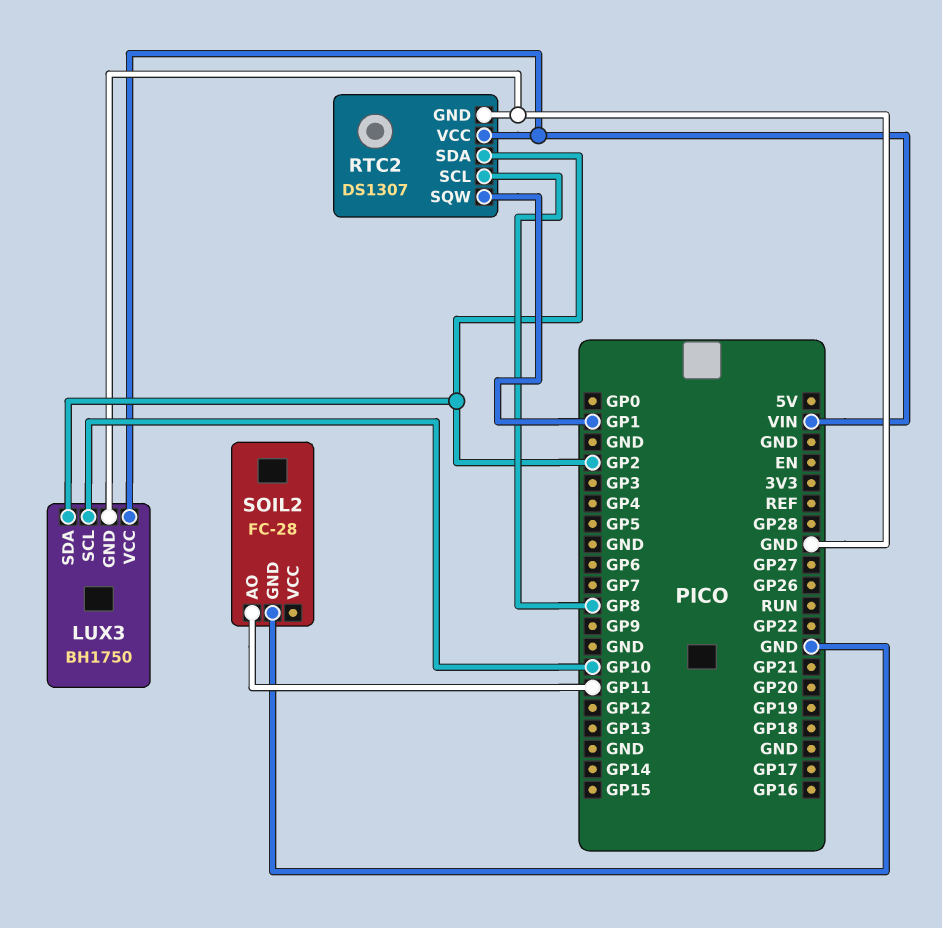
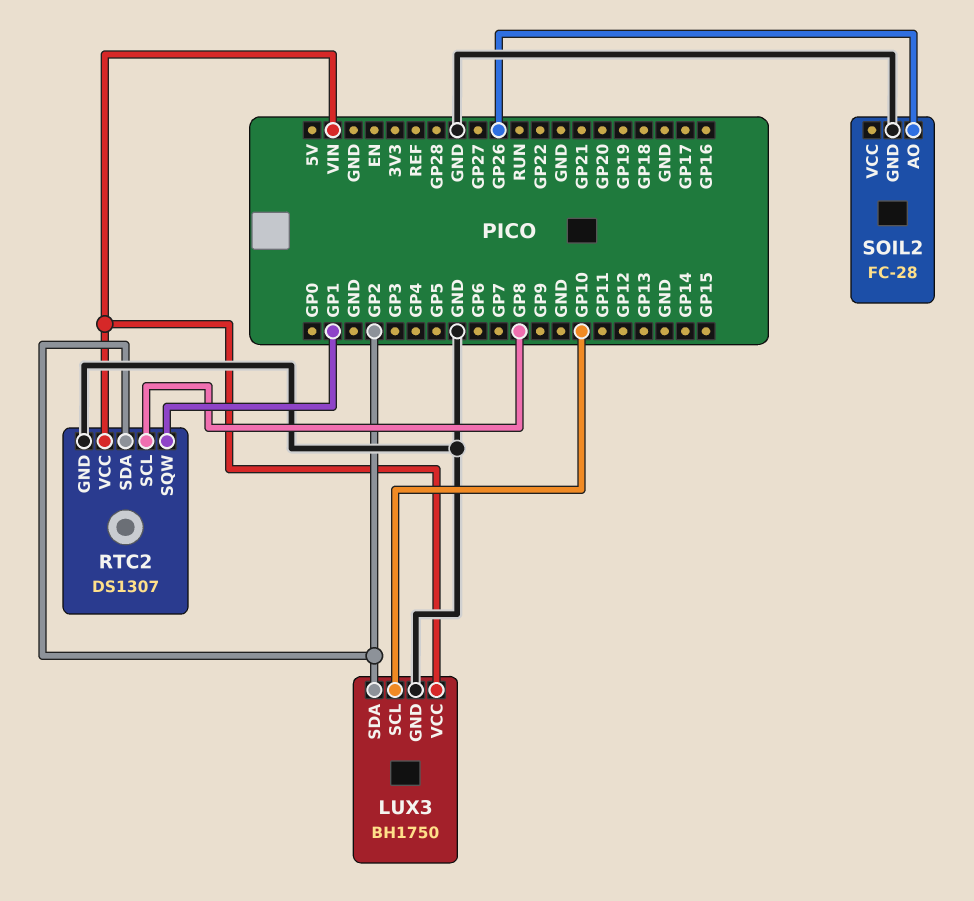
SOIL2 pin AO: GP11 -> GP26

